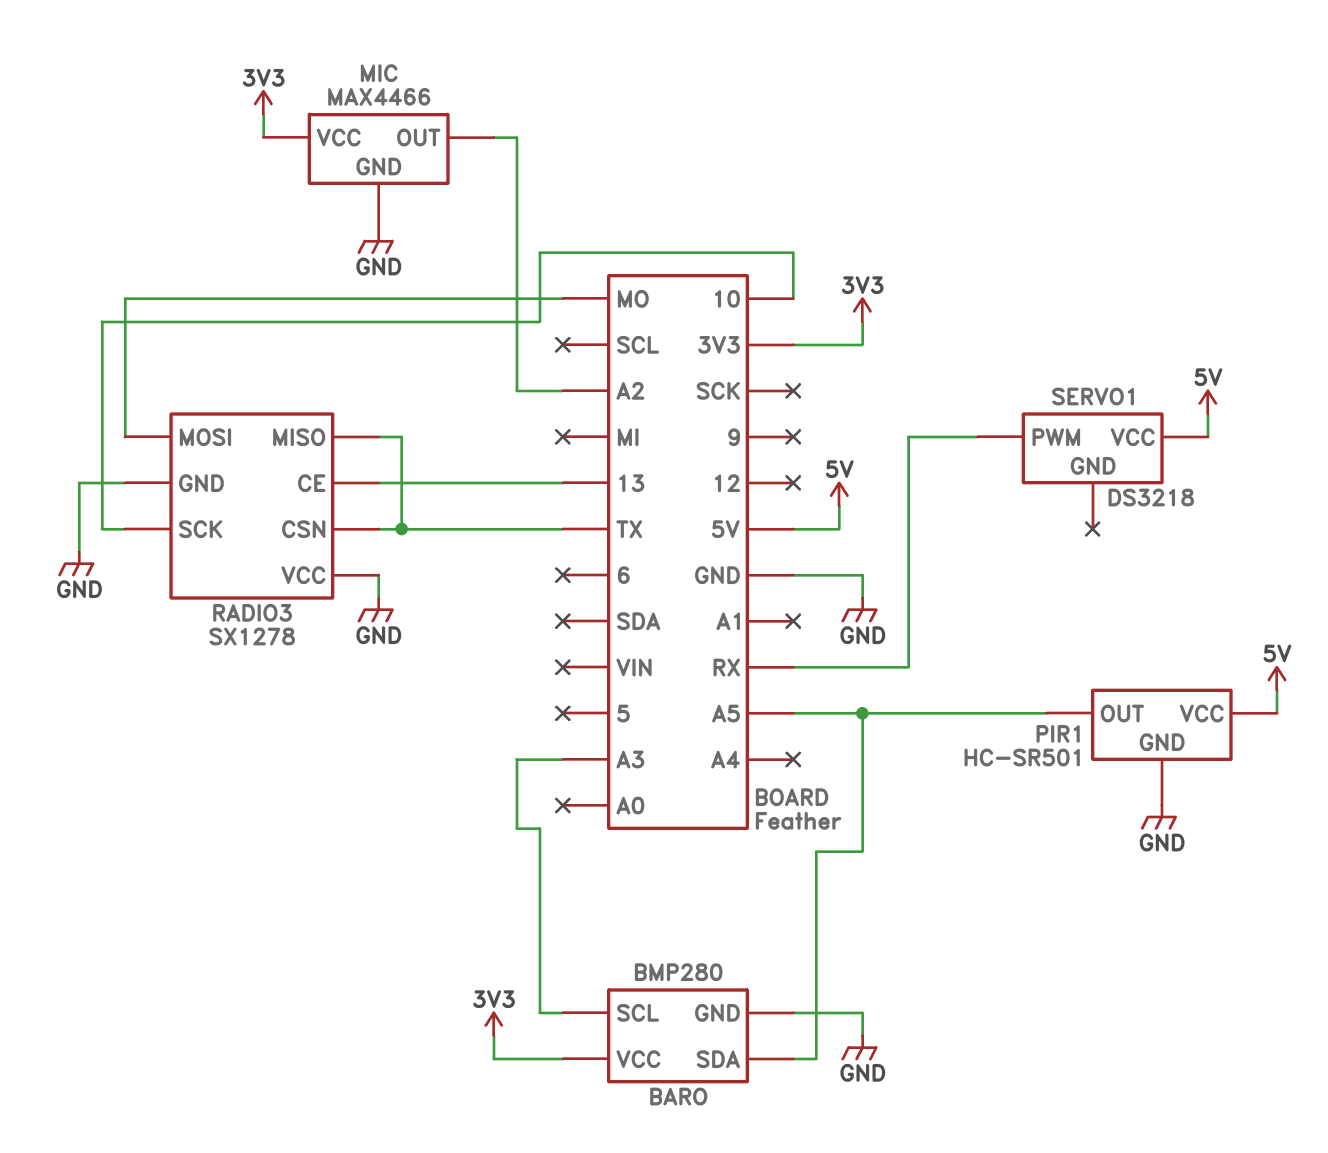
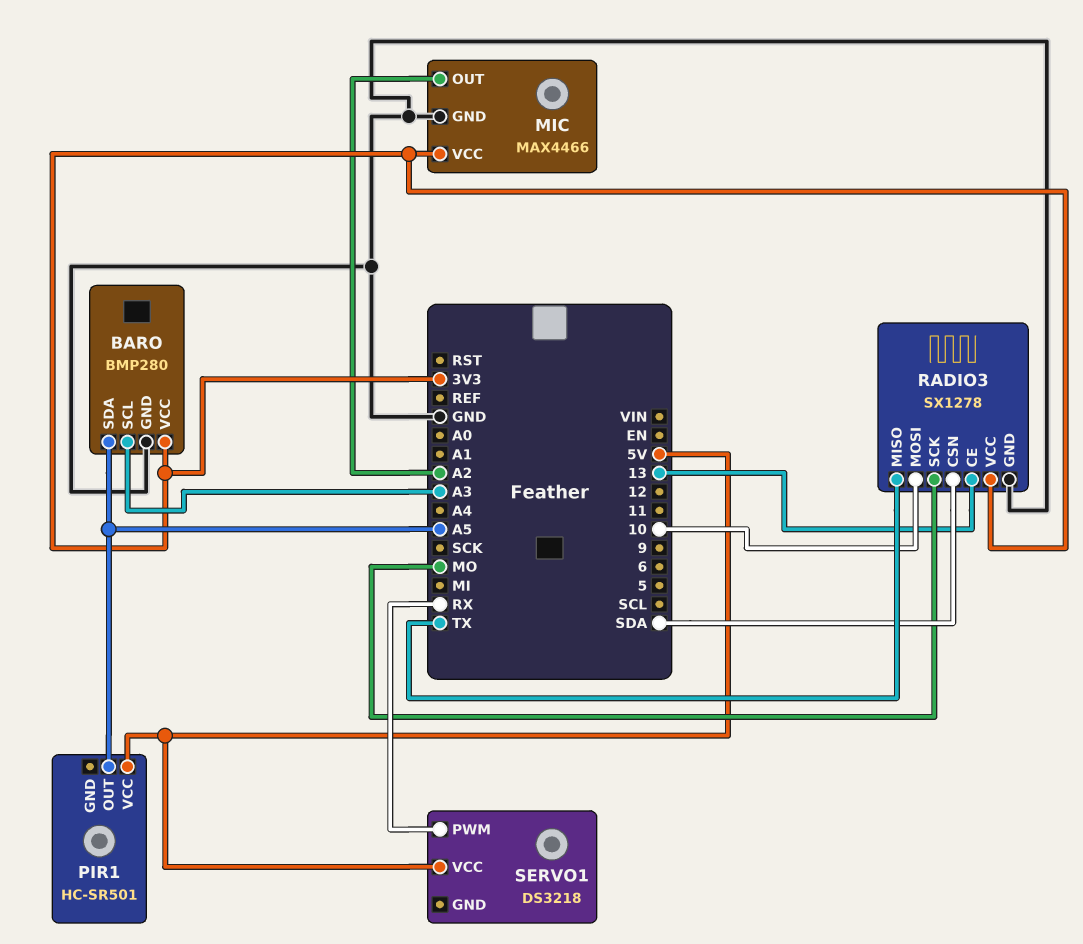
PIR1 pin GND: GND -> none
RADIO3 pin CSN: TX -> SDA
RADIO3 pin MOSI: MO -> 10
RADIO3 pin SCK: 10 -> MO
RADIO3 pin VCC: GND -> 3V3

